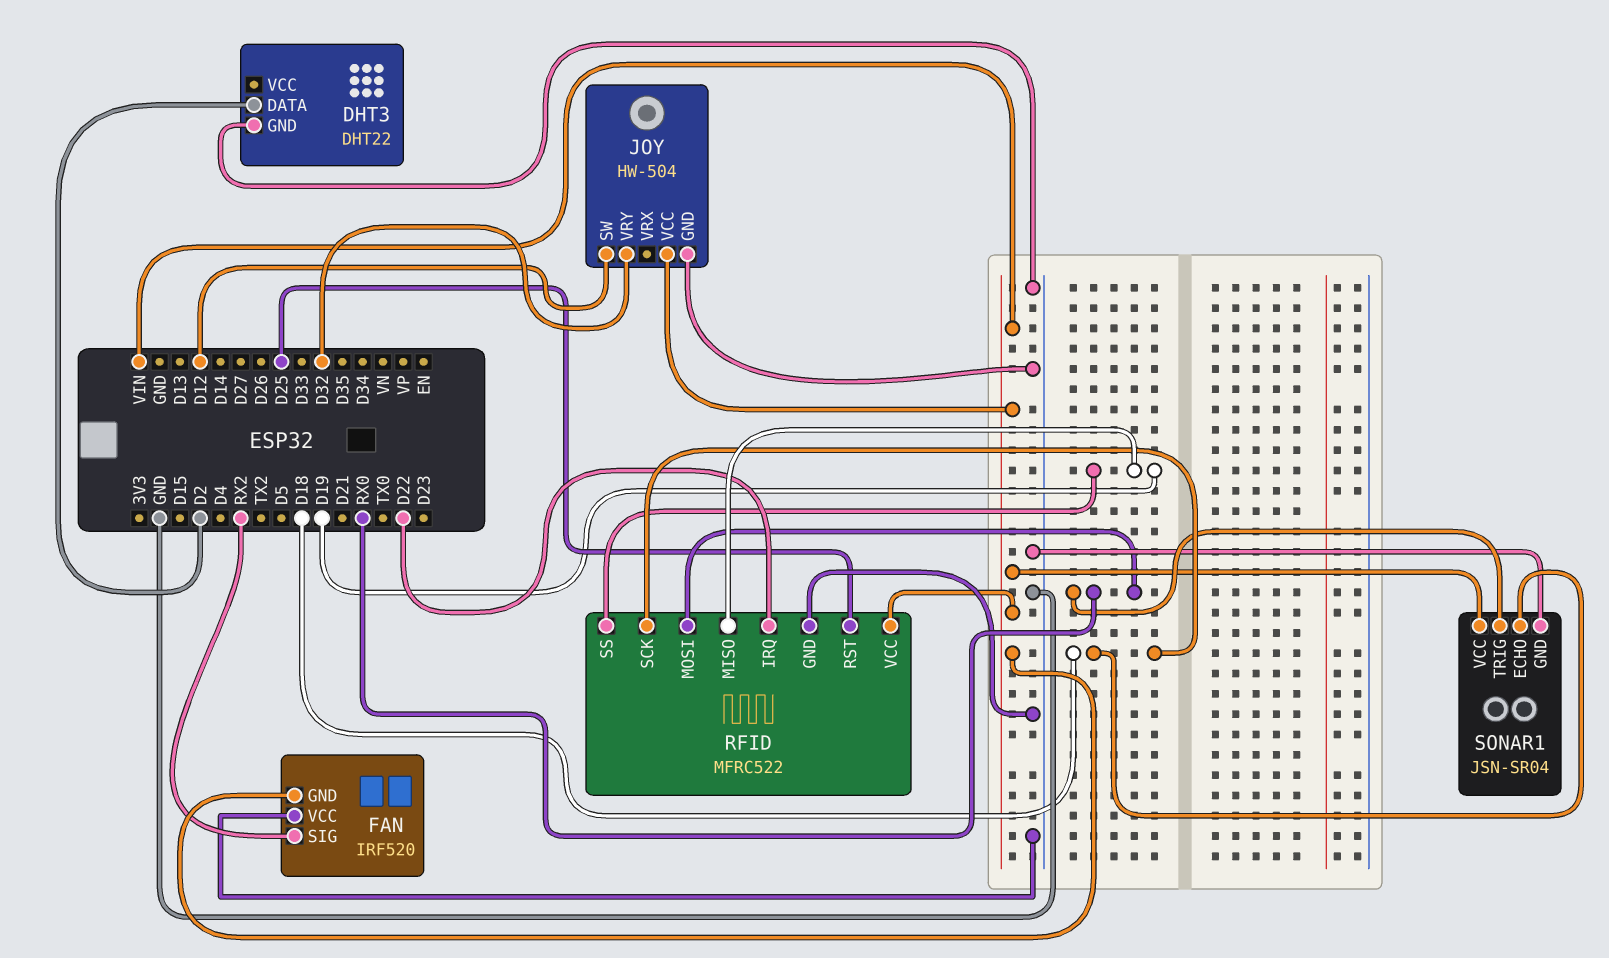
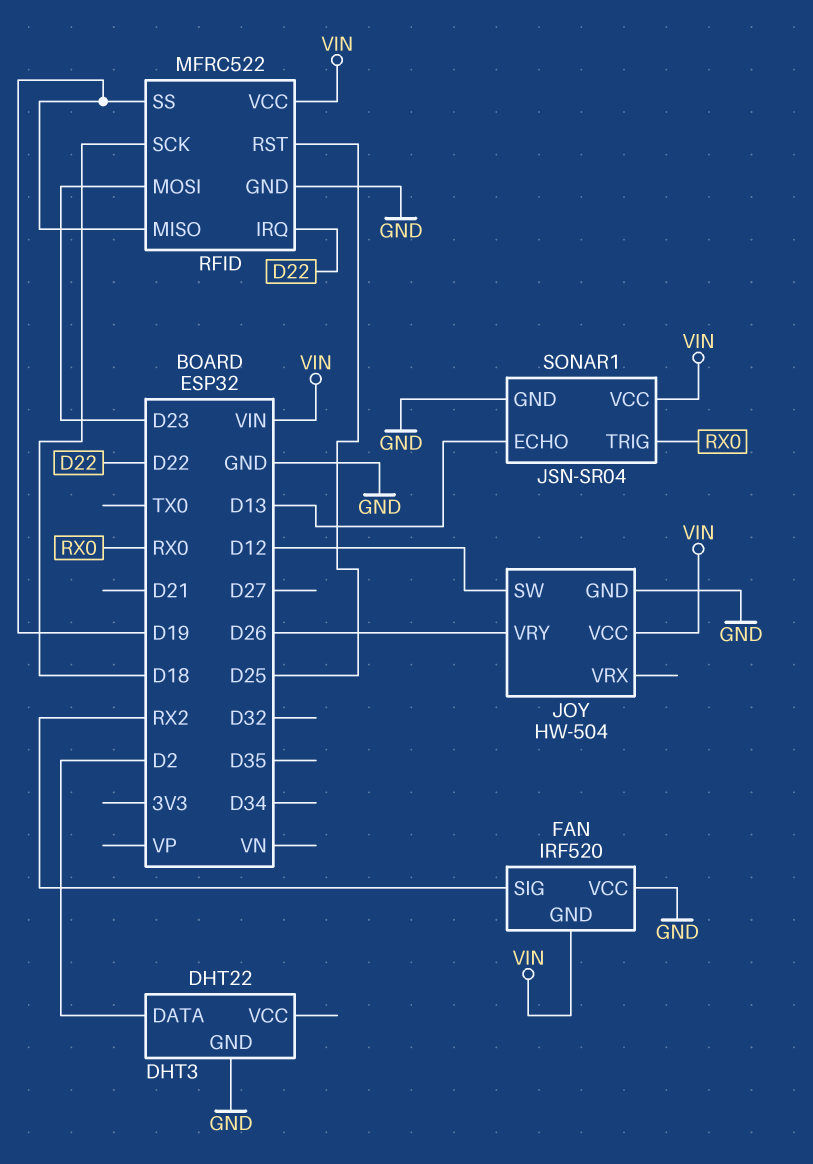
JOY pin VRY: D32 -> D26
RFID pin MOSI: RX0 -> D23
SONAR1 pin ECHO: D18 -> D13

